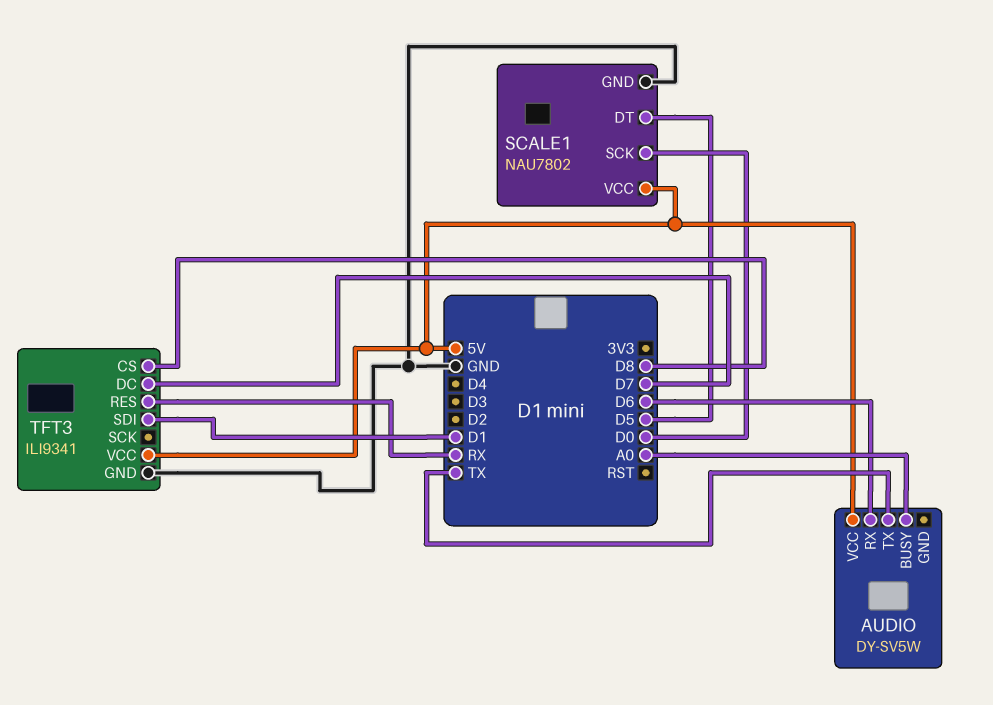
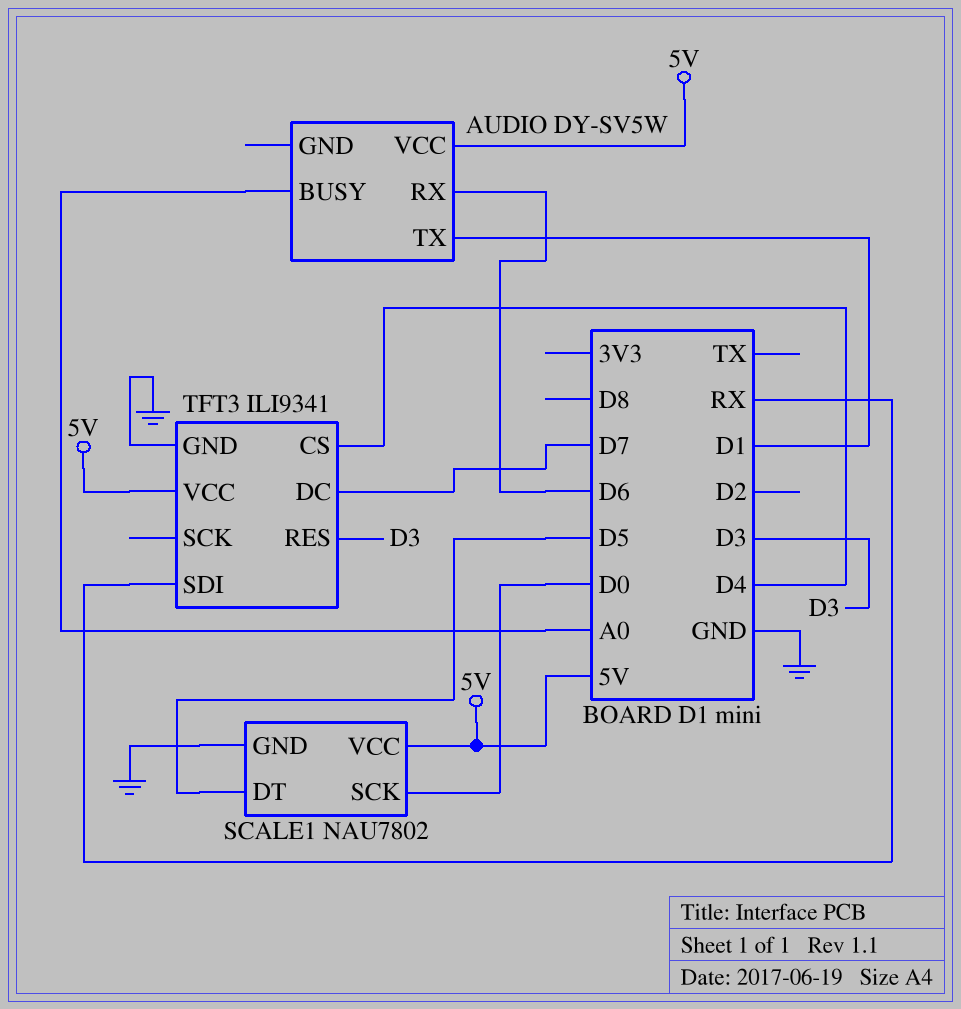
AUDIO pin TX: TX -> D1
TFT3 pin CS: D8 -> D4
TFT3 pin RES: RX -> D3
TFT3 pin SDI: D1 -> RX

